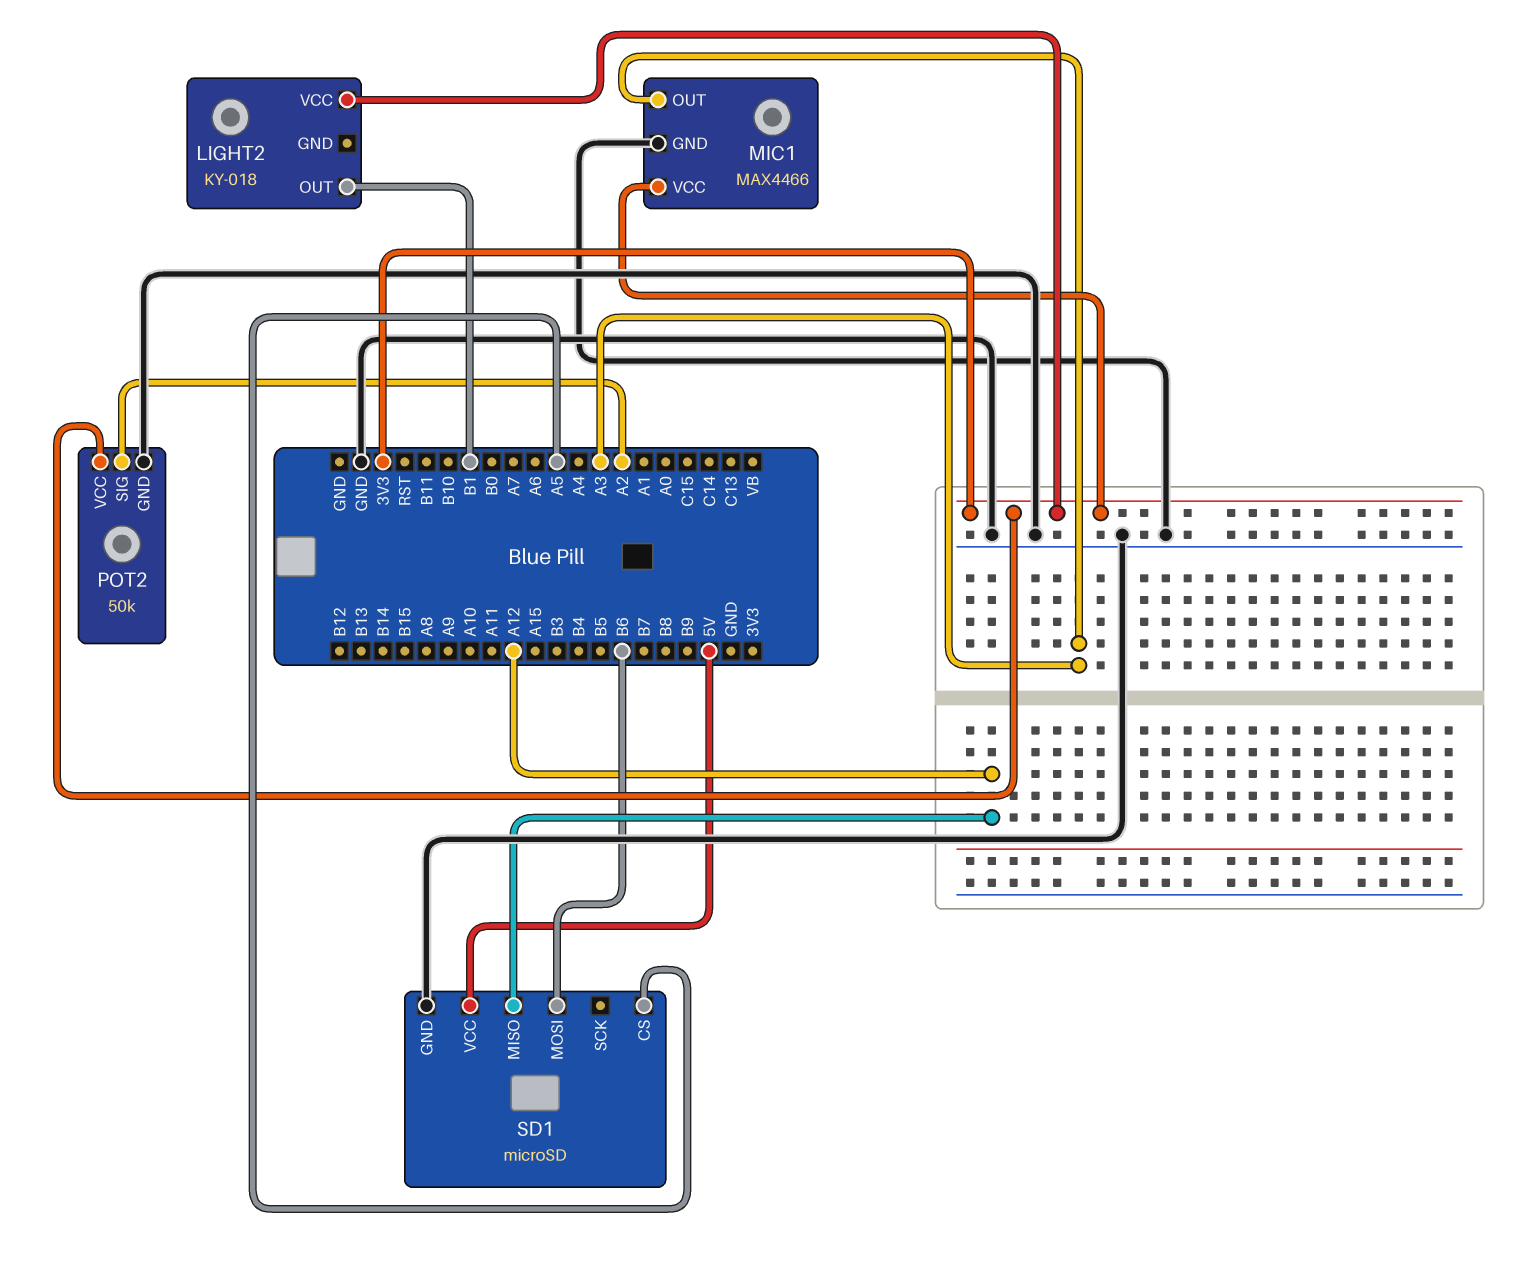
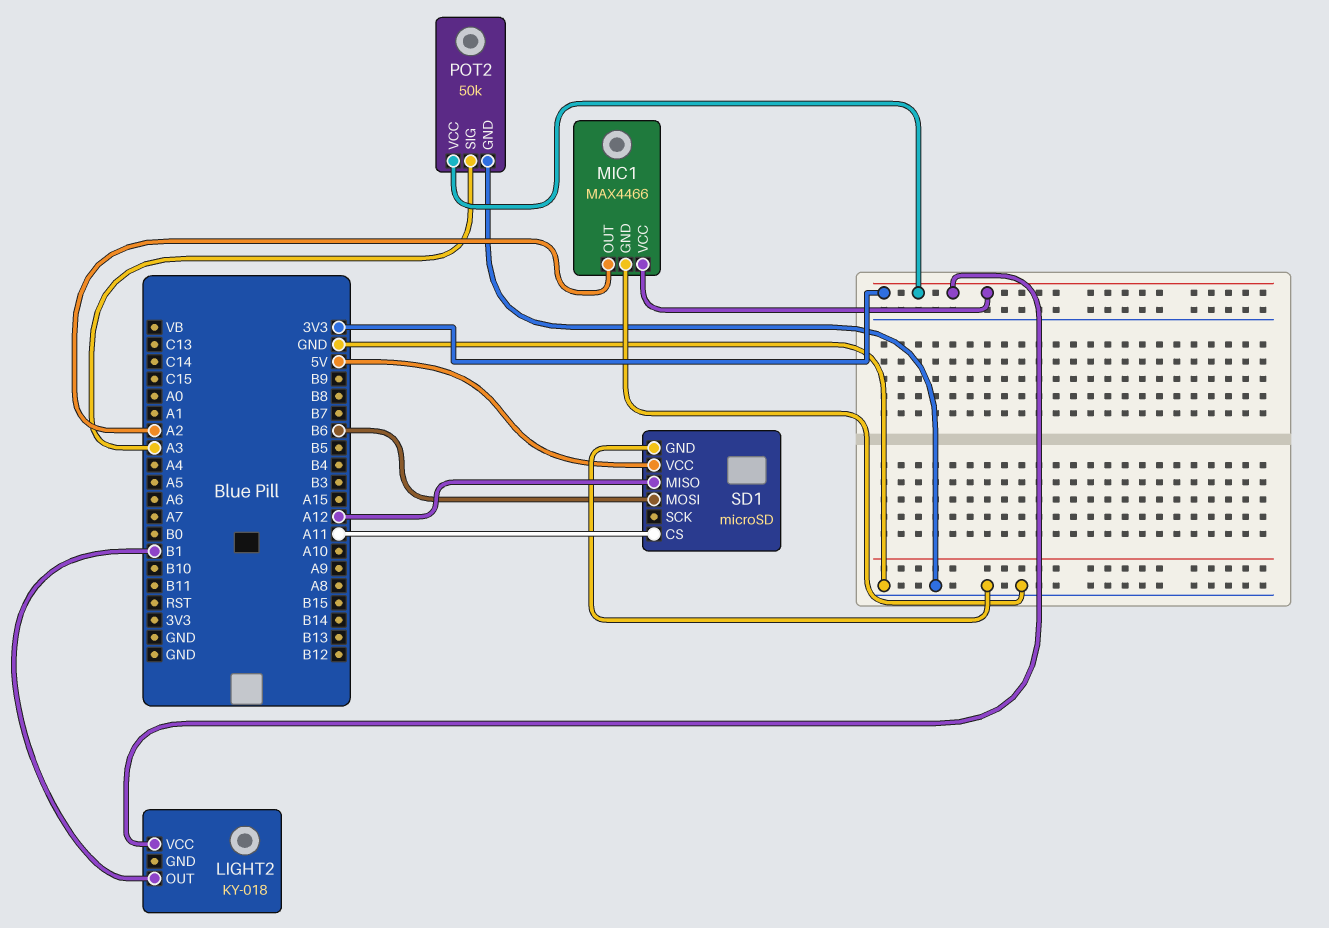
MIC1 pin OUT: A3 -> A2
POT2 pin SIG: A2 -> A3
SD1 pin CS: A5 -> A11

